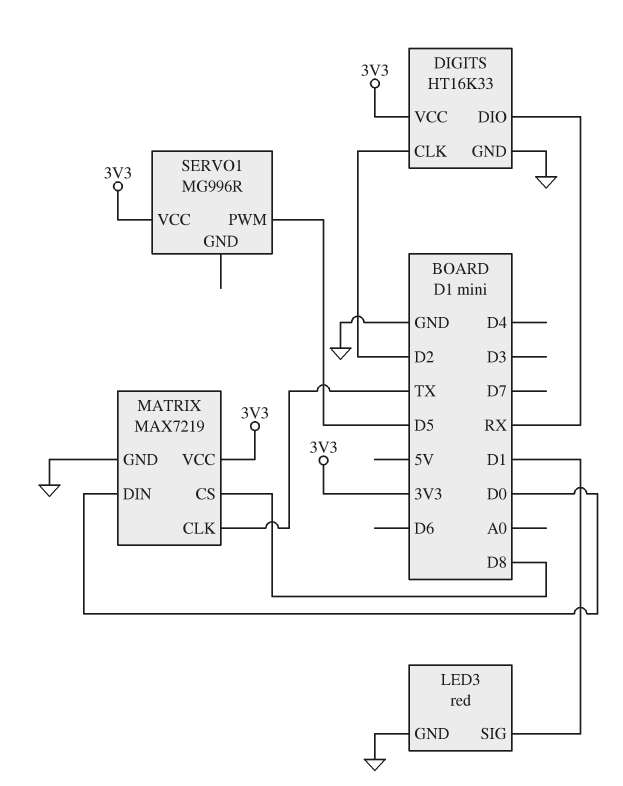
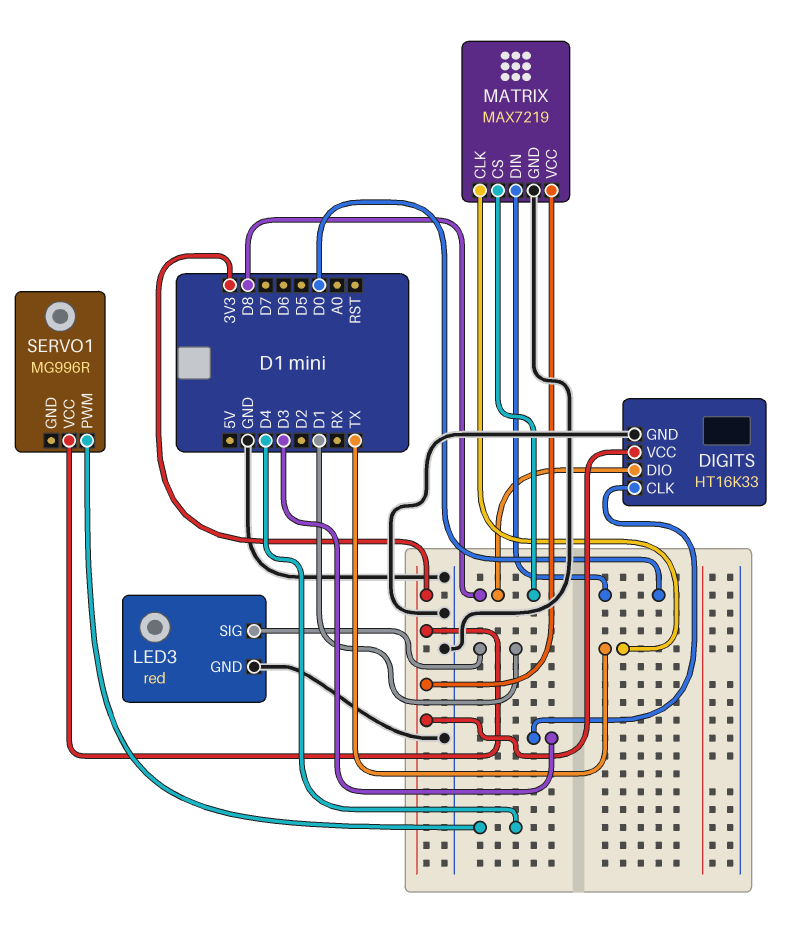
DIGITS pin CLK: D2 -> D3
DIGITS pin DIO: RX -> D8
SERVO1 pin PWM: D5 -> D4

